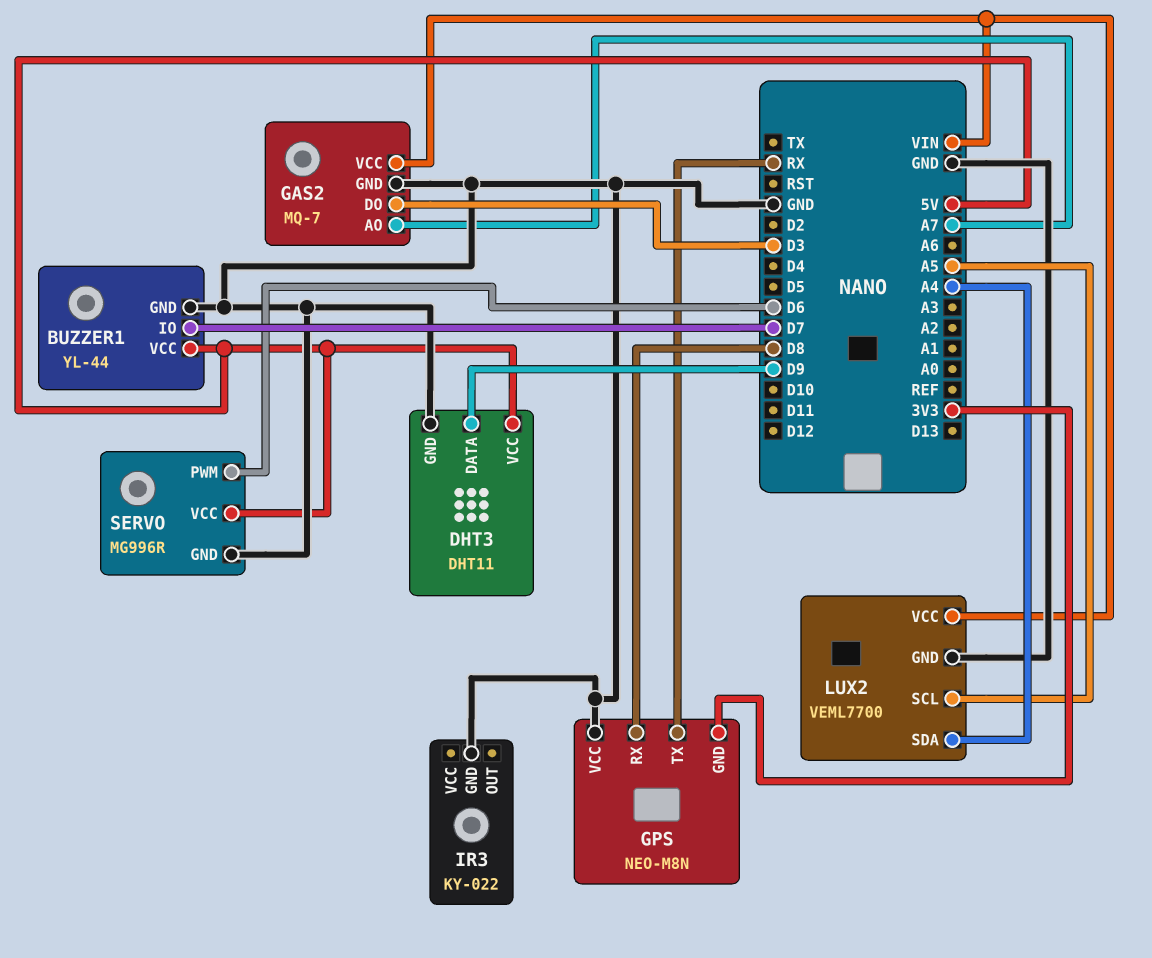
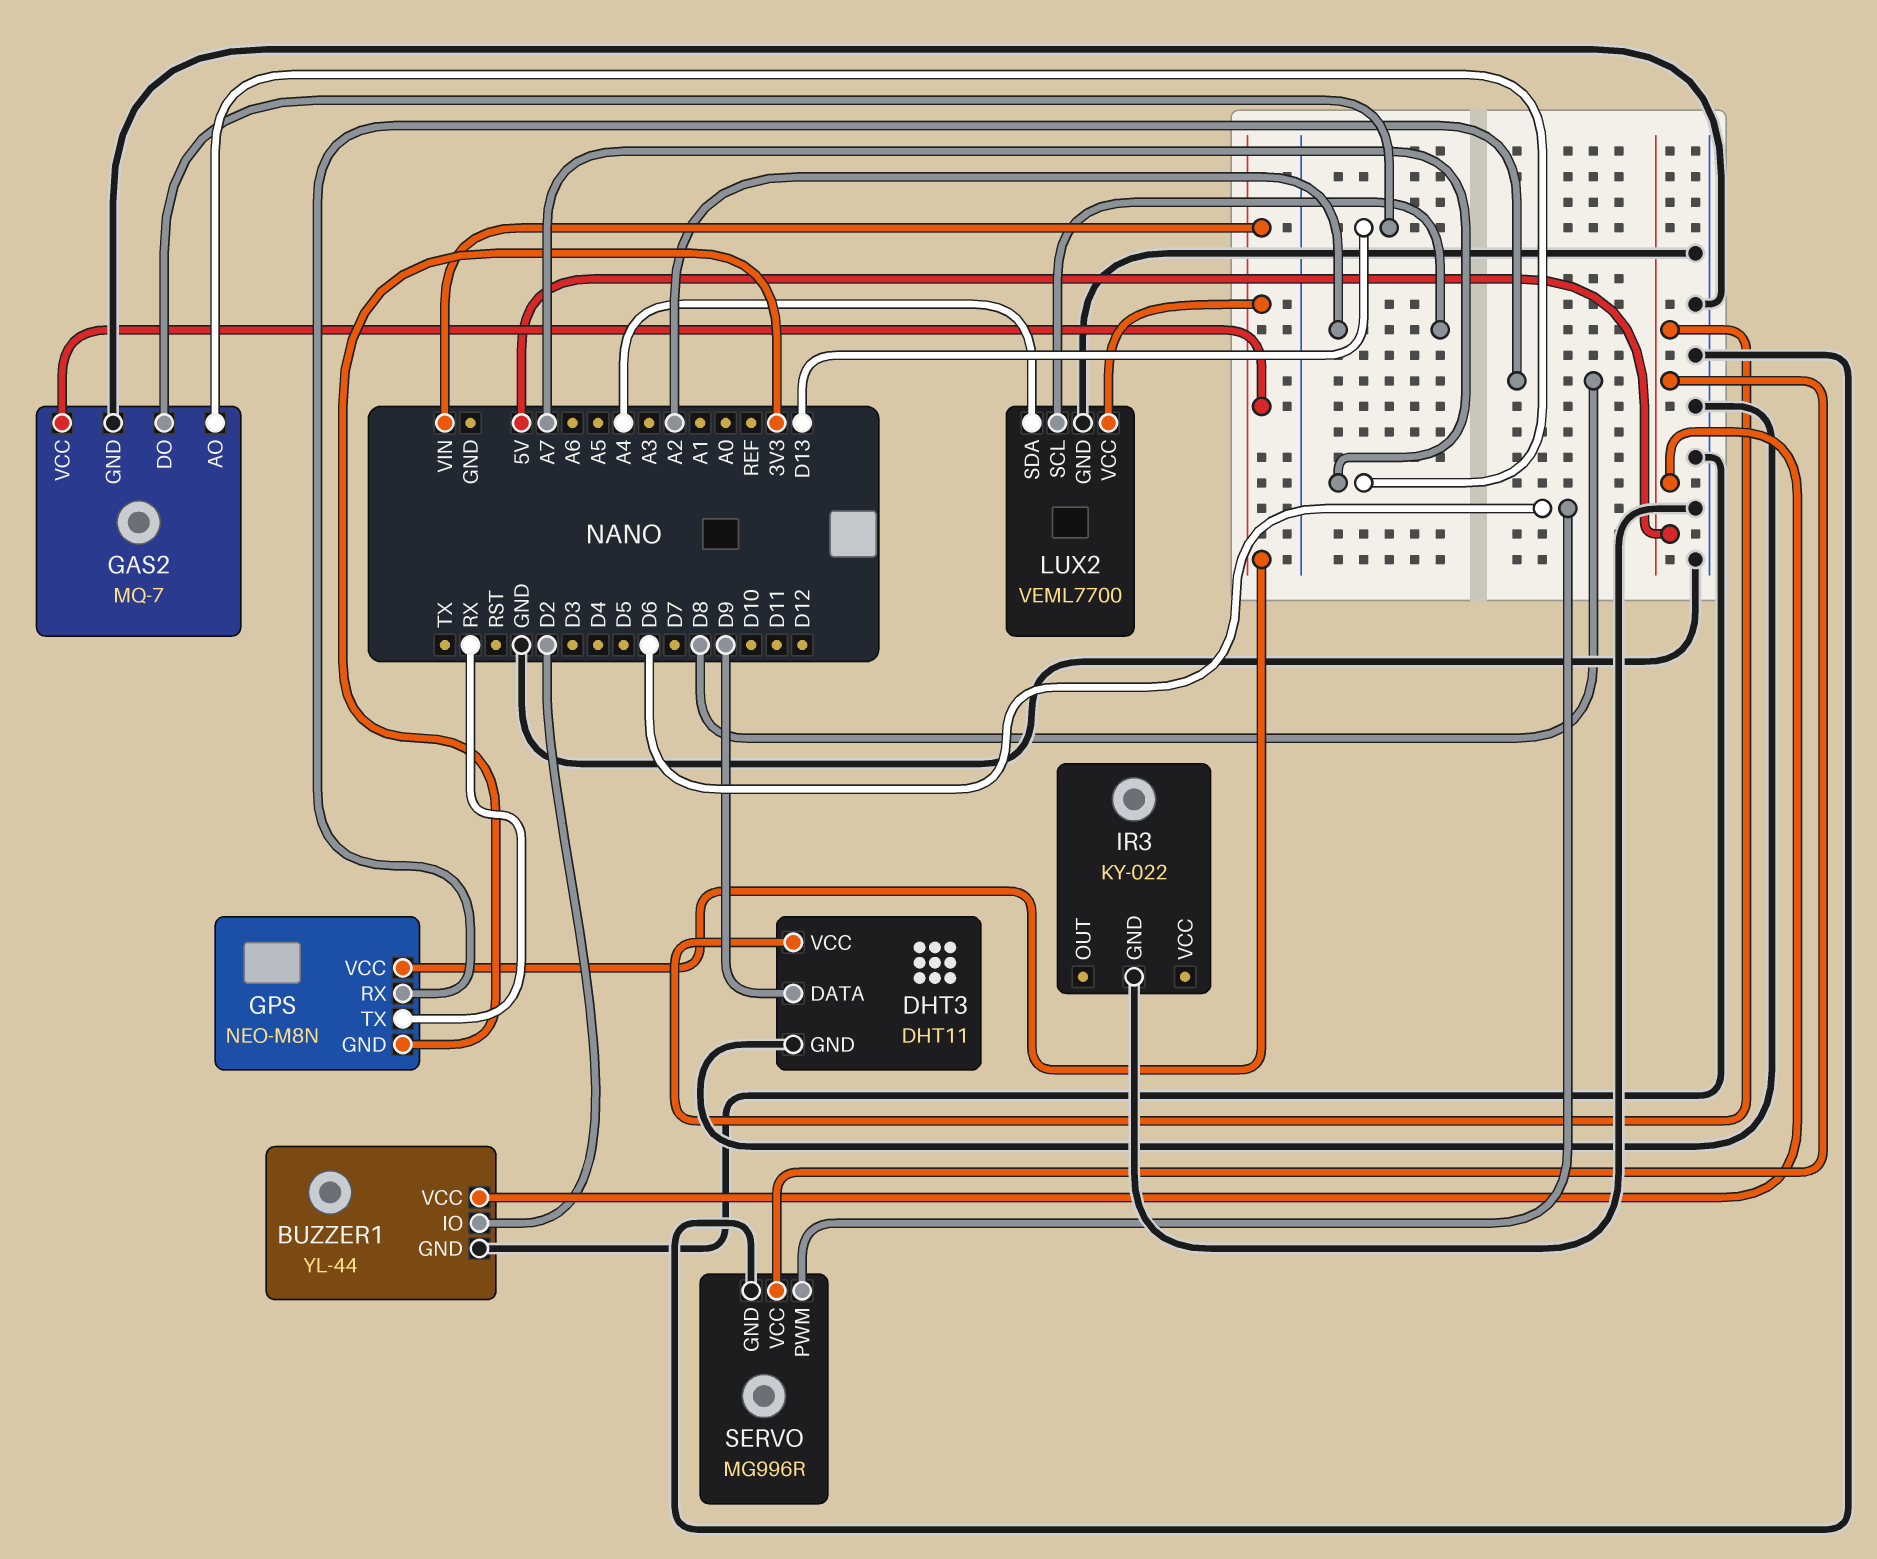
BUZZER1 pin IO: D7 -> D2
GAS2 pin DO: D3 -> D13
GPS pin VCC: GND -> VIN
LUX2 pin SCL: A5 -> A2

